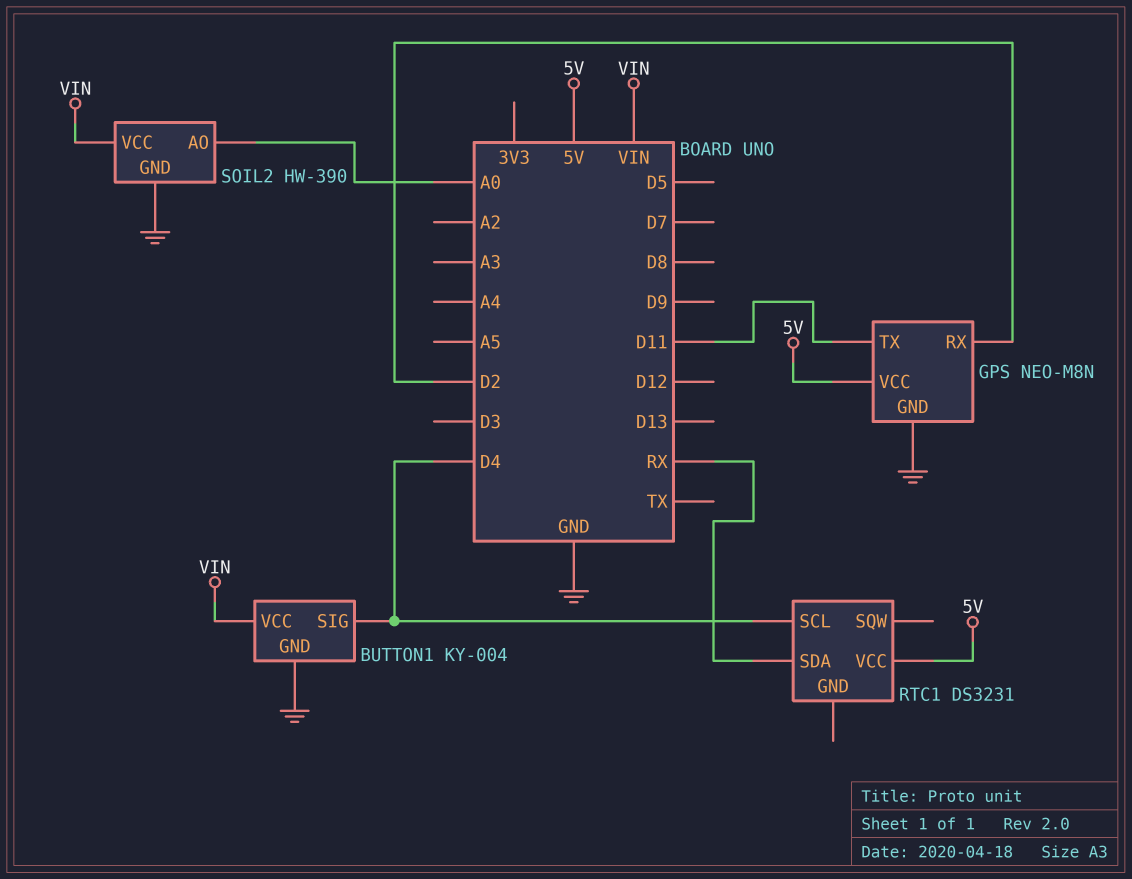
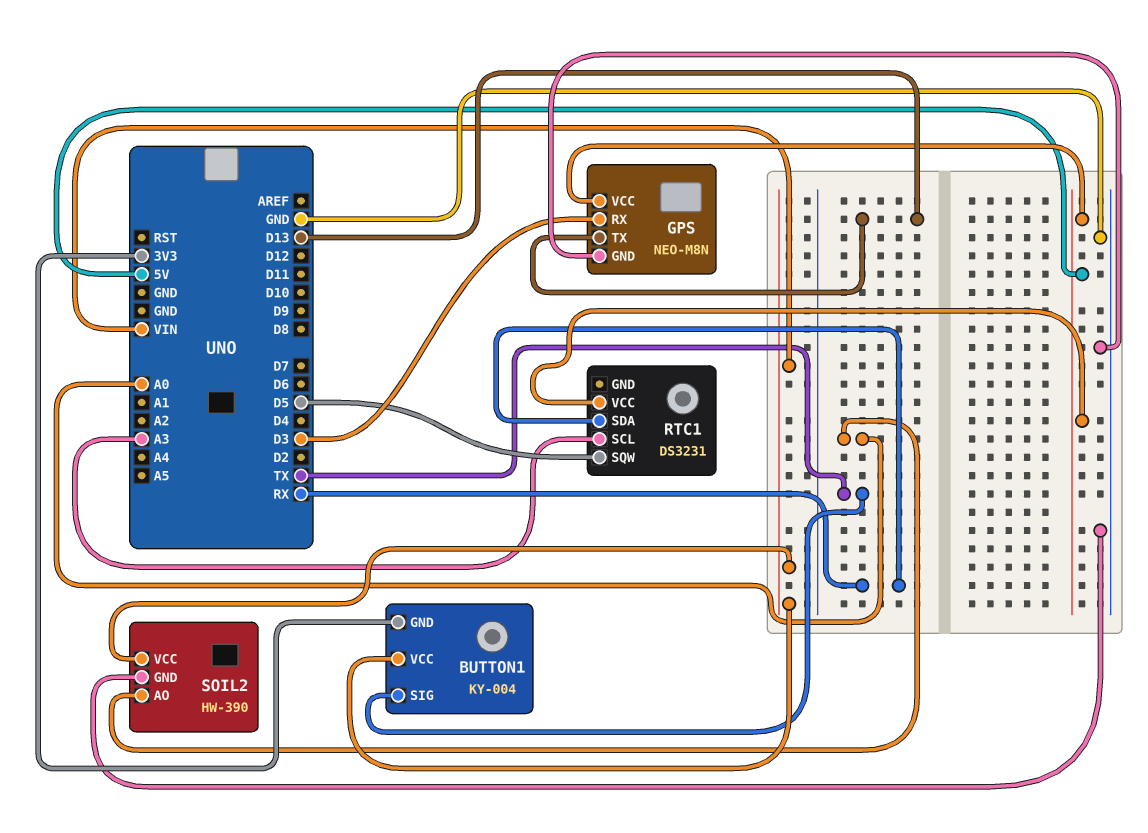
BUTTON1 pin GND: GND -> 3V3
BUTTON1 pin SIG: D4 -> TX
GPS pin RX: D2 -> D3
GPS pin TX: D11 -> D13
RTC1 pin SCL: D4 -> A3
RTC1 pin SQW: none -> D5

